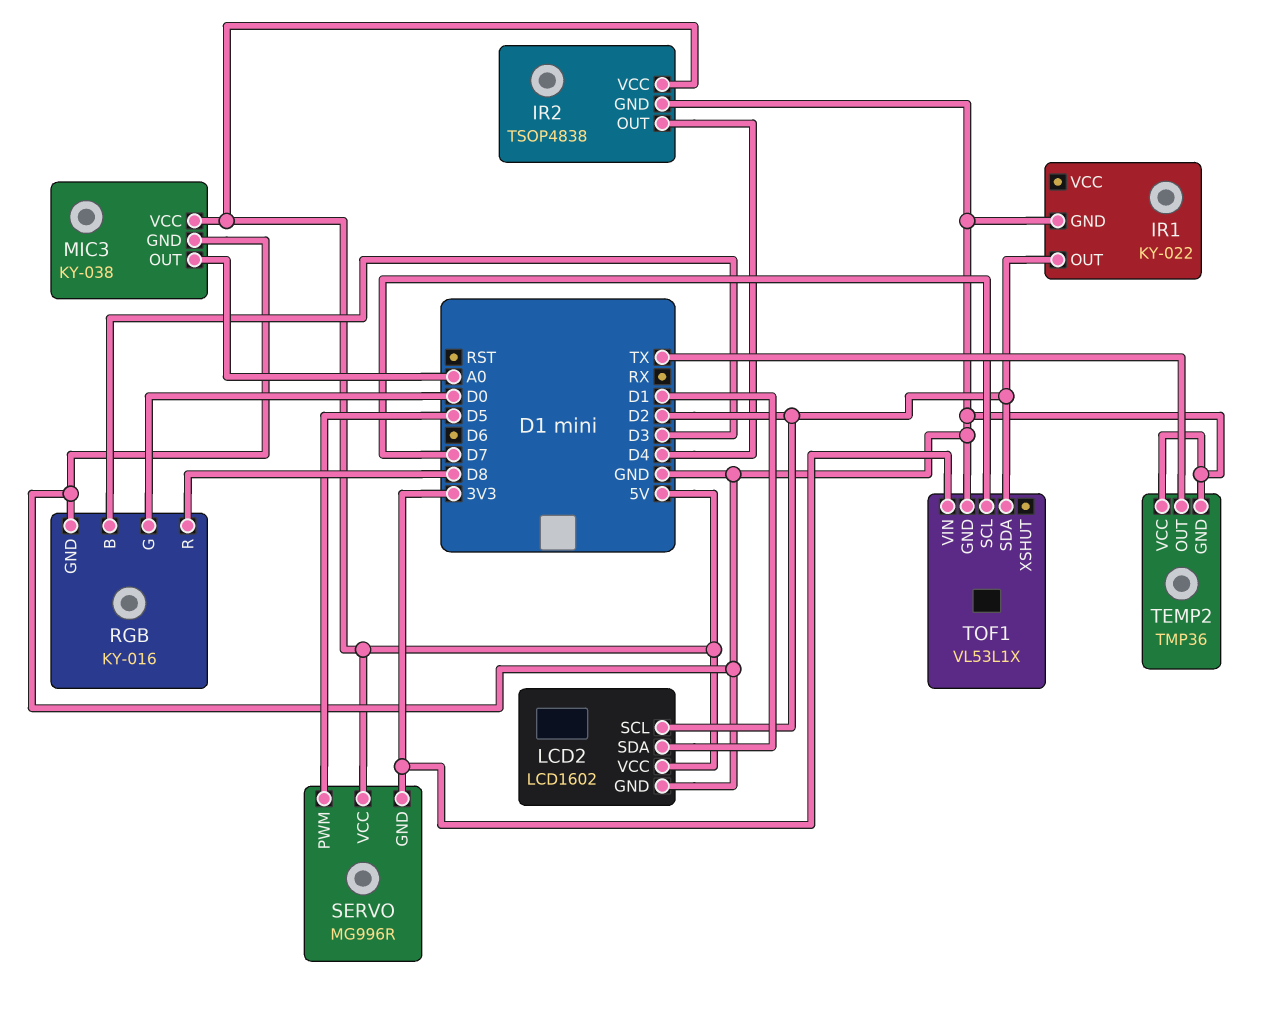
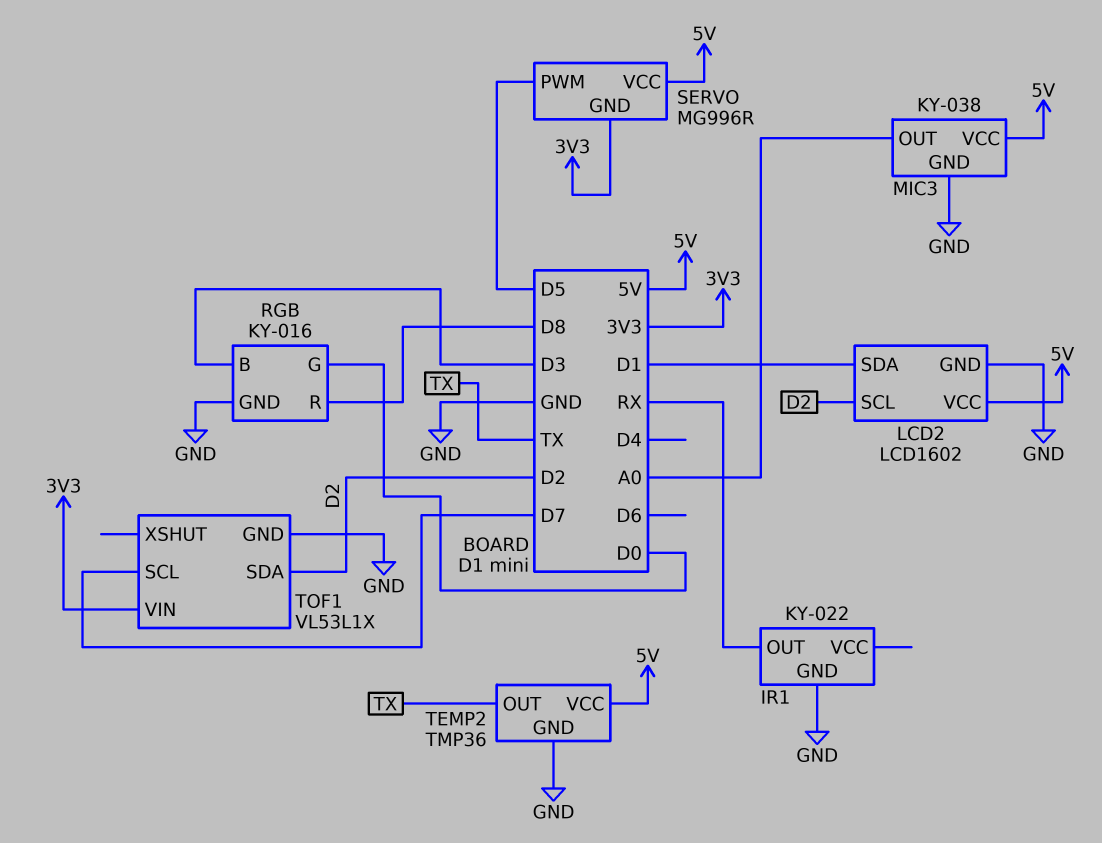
IR1 pin OUT: D2 -> RX
IR2: TSOP4838 -> none
IR2 pin GND: GND -> none
IR2 pin OUT: D4 -> none
IR2 pin VCC: 5V -> none
TEMP2 pin VCC: GND -> 5V

